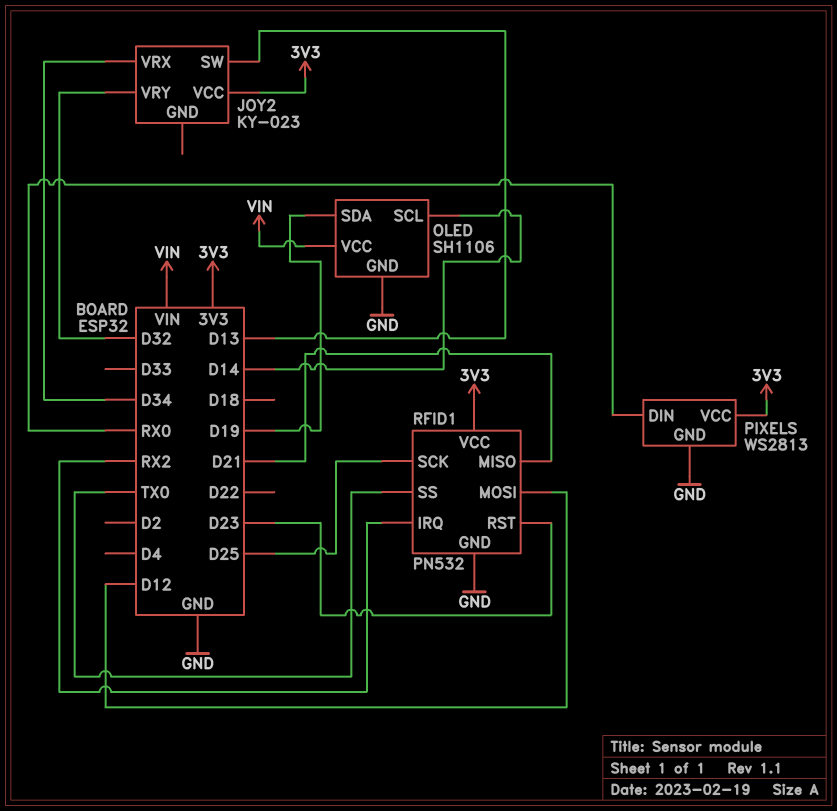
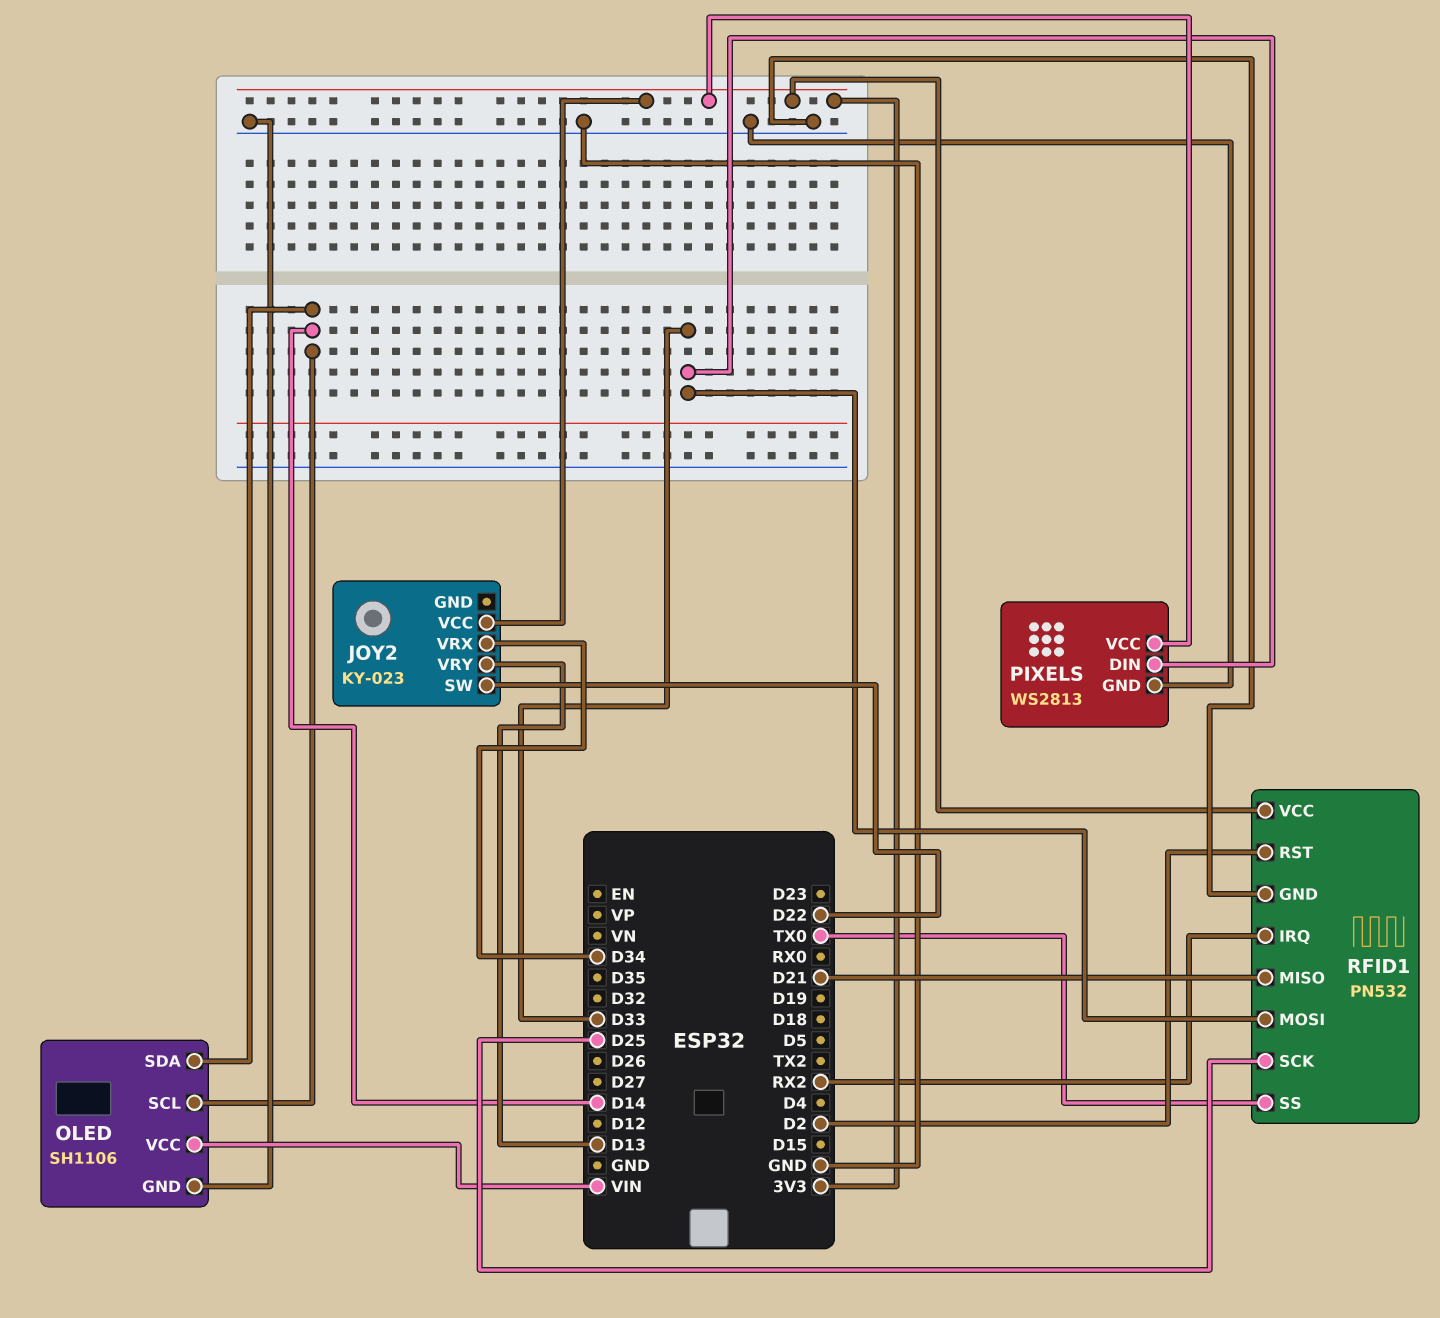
JOY2 pin SW: D13 -> D22
JOY2 pin VRY: D32 -> D13
OLED pin SDA: D19 -> D14
PIXELS pin DIN: RX0 -> D33
RFID1 pin MOSI: D12 -> D33
RFID1 pin RST: D23 -> D2

